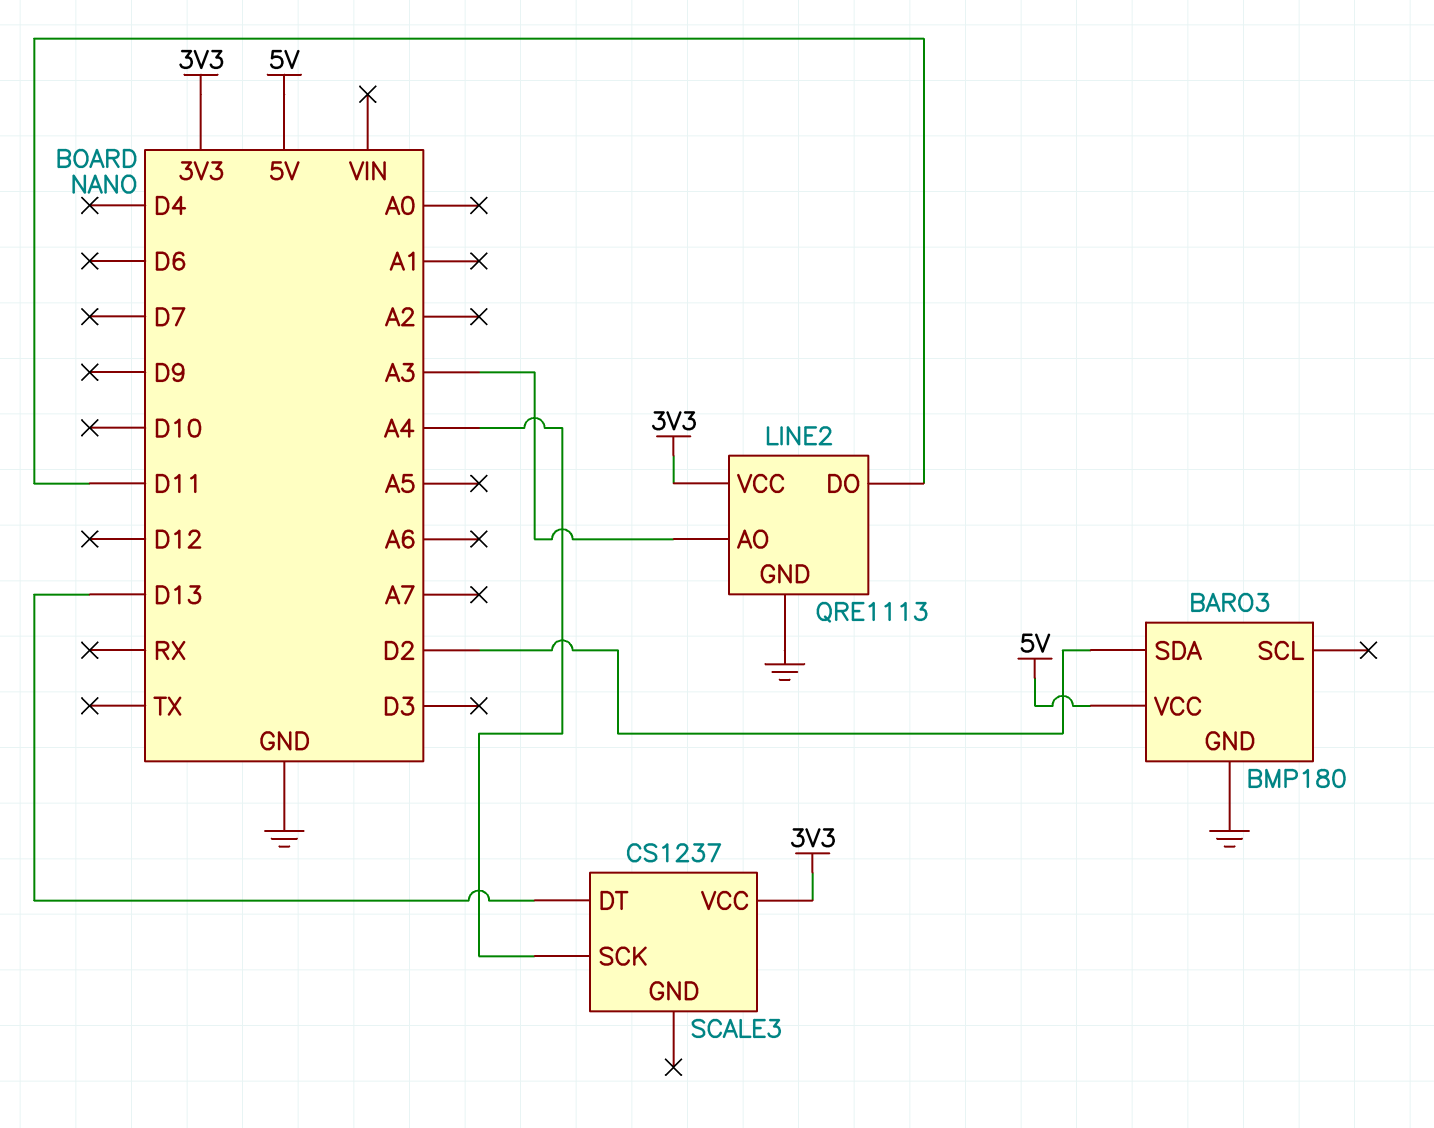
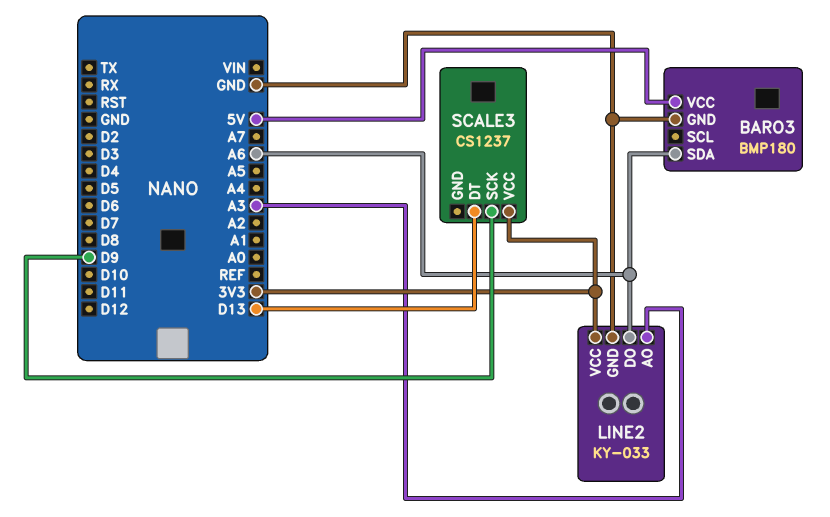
BARO3 pin SDA: D2 -> A6
LINE2: QRE1113 -> KY-033
LINE2 pin DO: D11 -> A6
SCALE3 pin SCK: A4 -> D9

